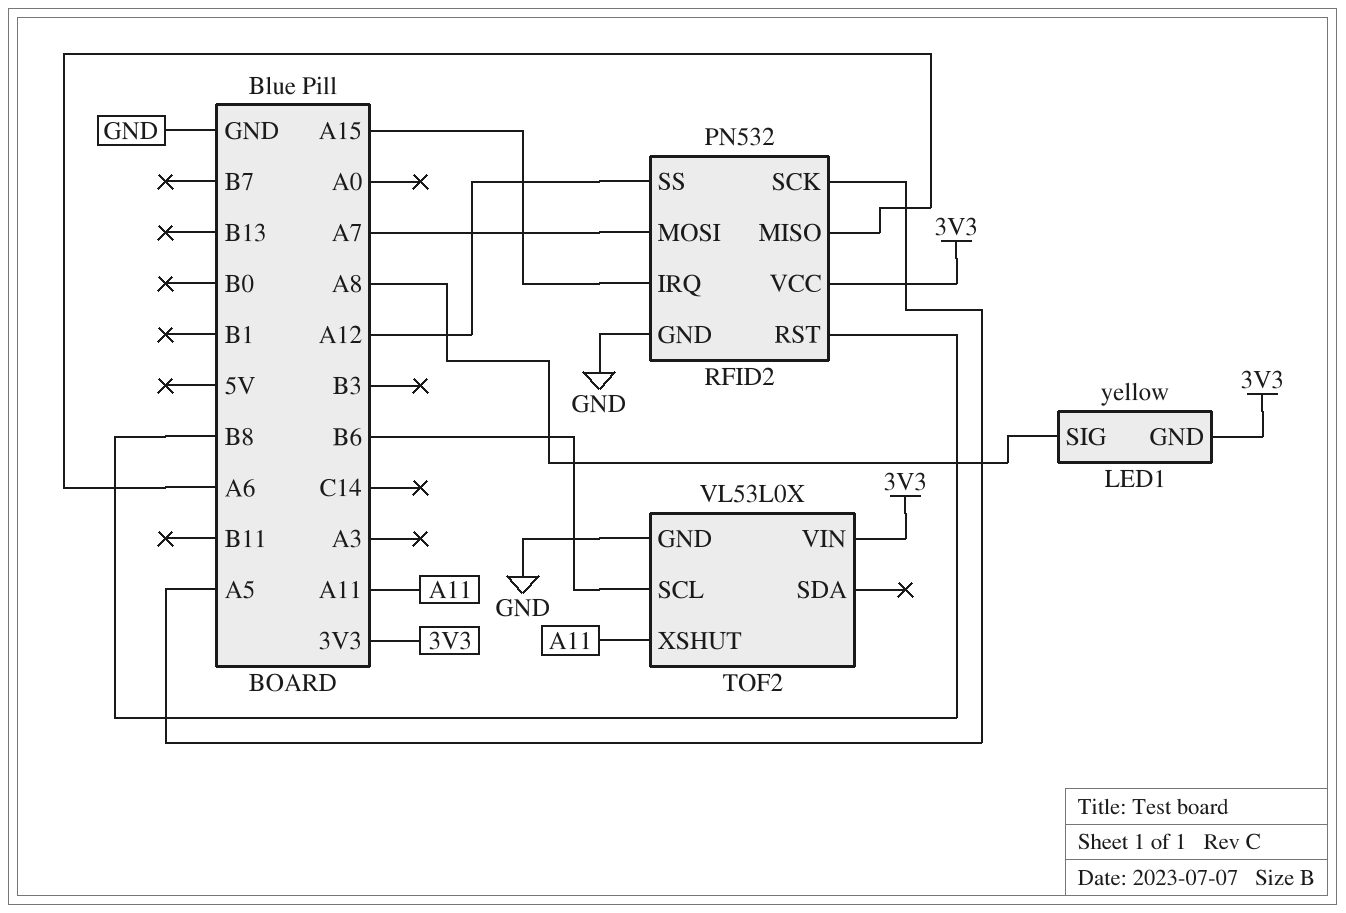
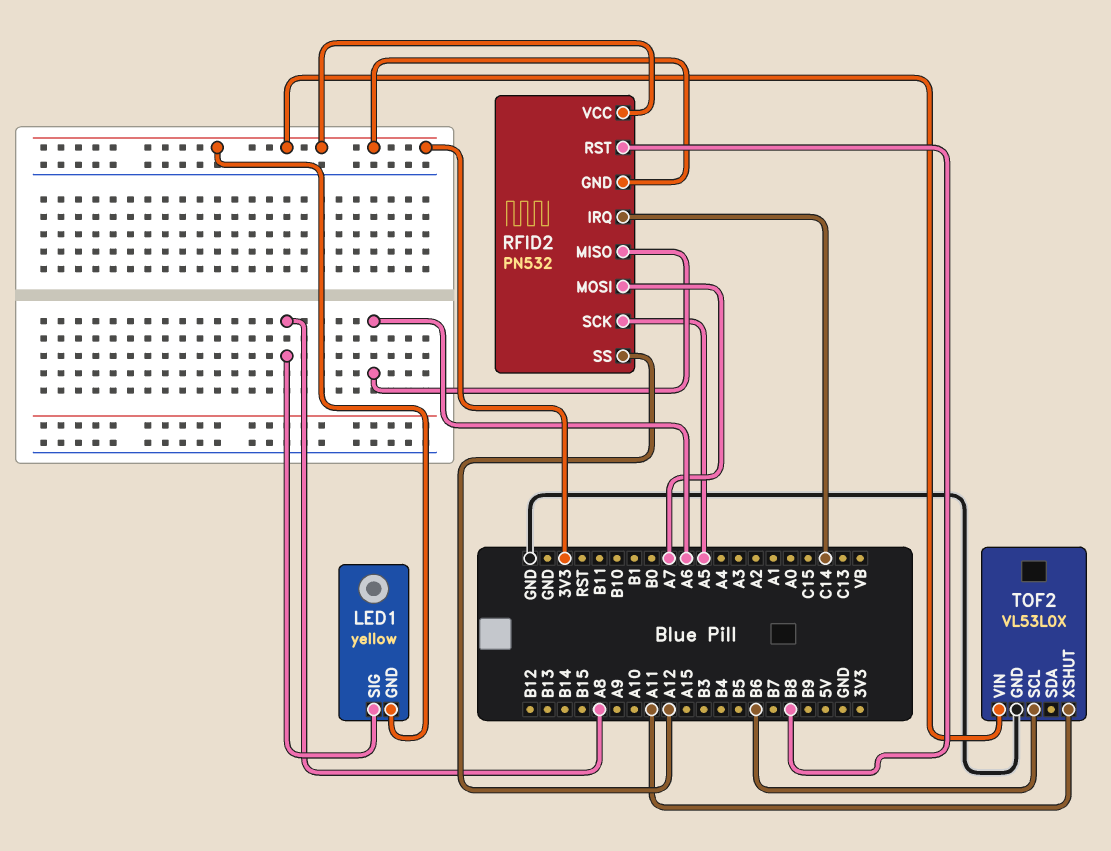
RFID2 pin GND: GND -> 3V3
RFID2 pin IRQ: A15 -> C14

